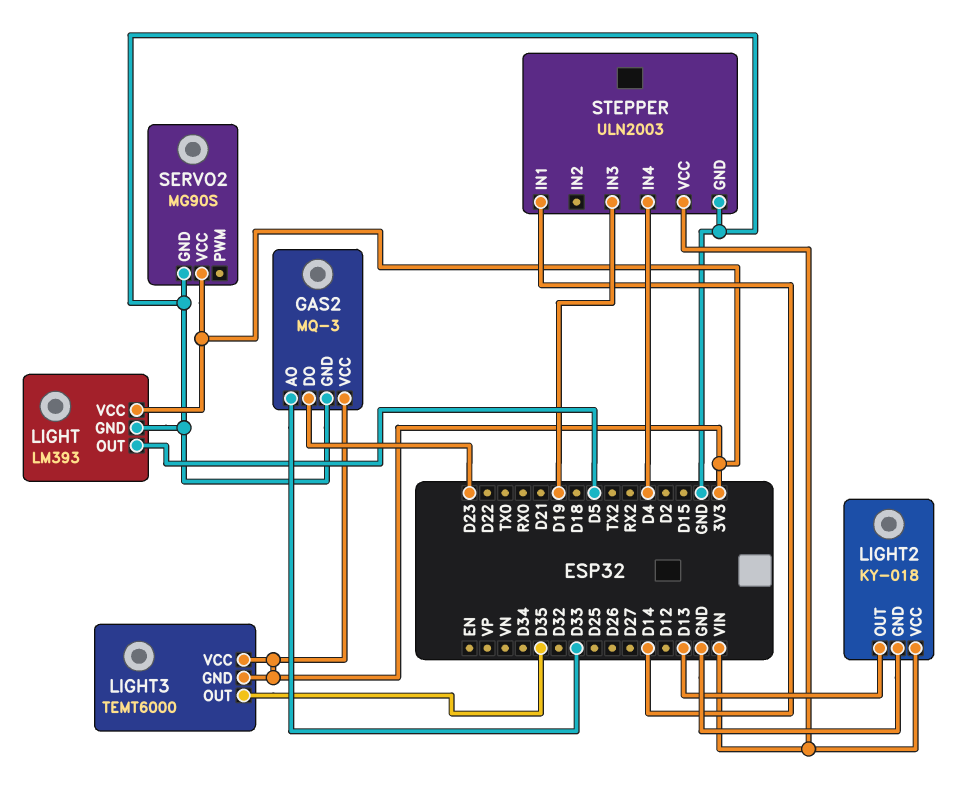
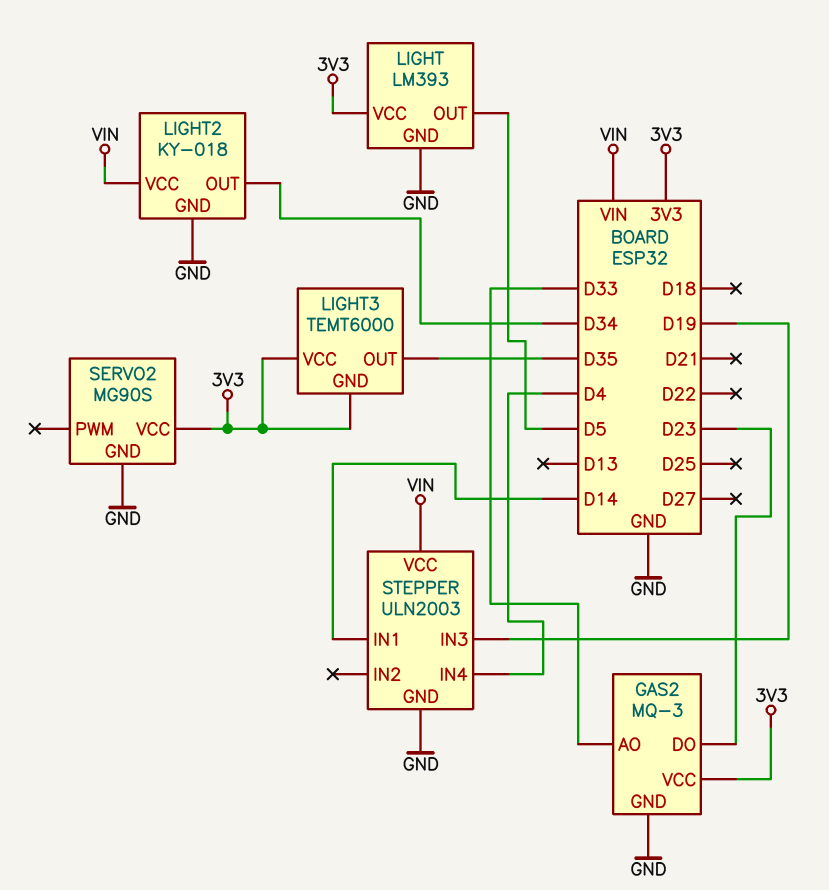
LIGHT2 pin OUT: D13 -> D34

